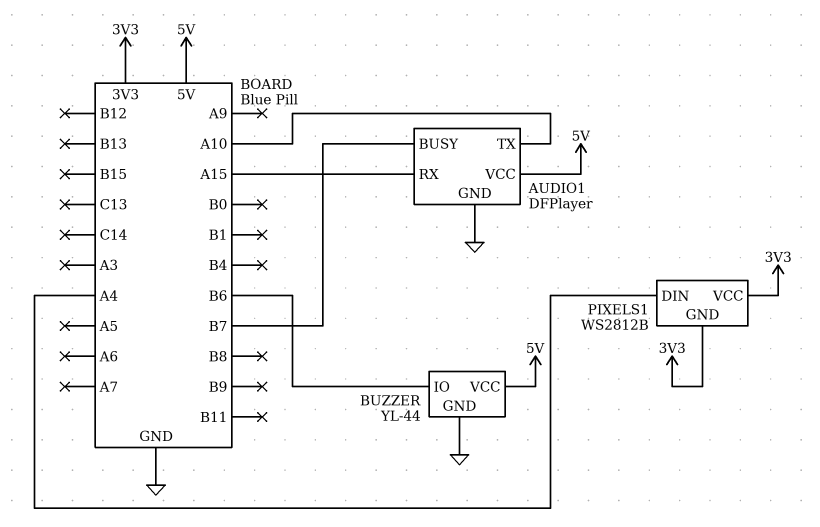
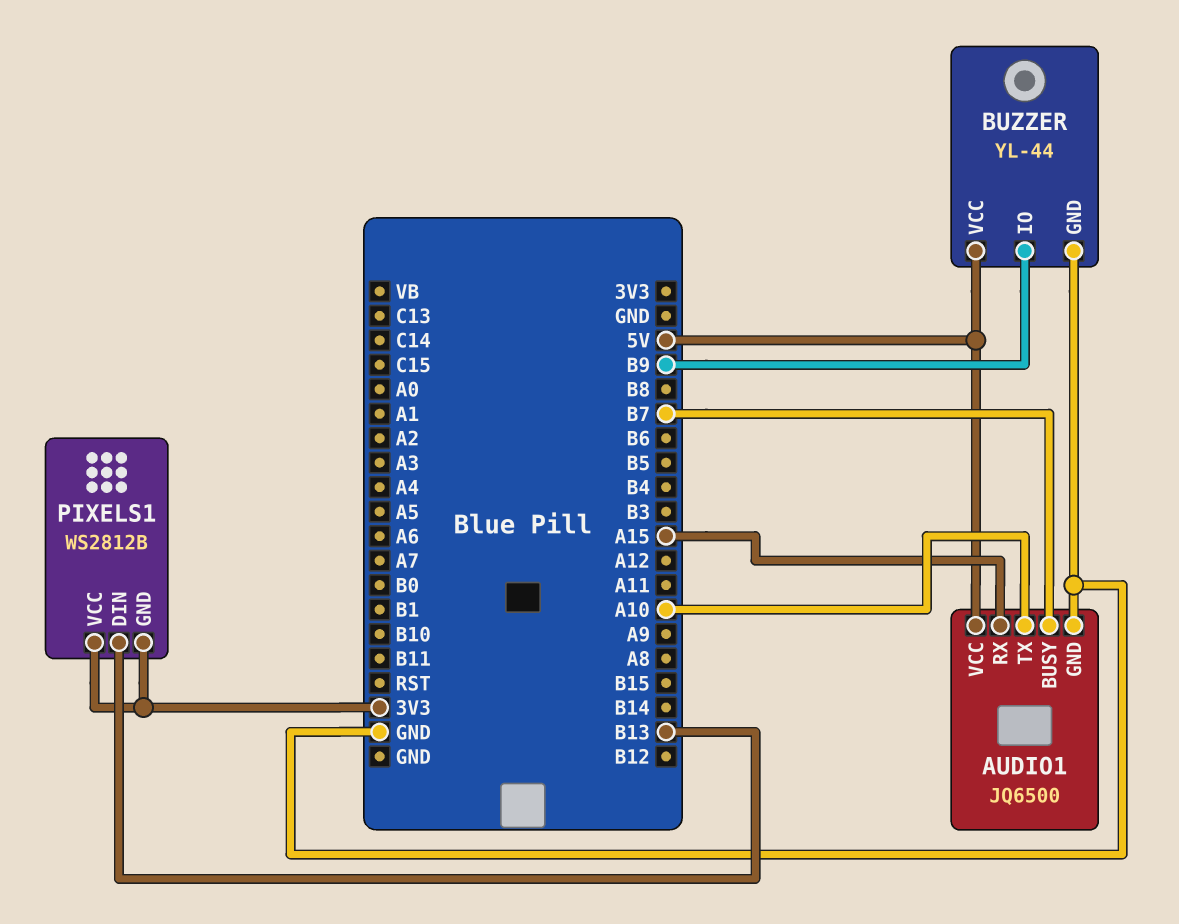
AUDIO1: DFPlayer -> JQ6500
BUZZER pin IO: B6 -> B9
PIXELS1 pin DIN: A4 -> B13

